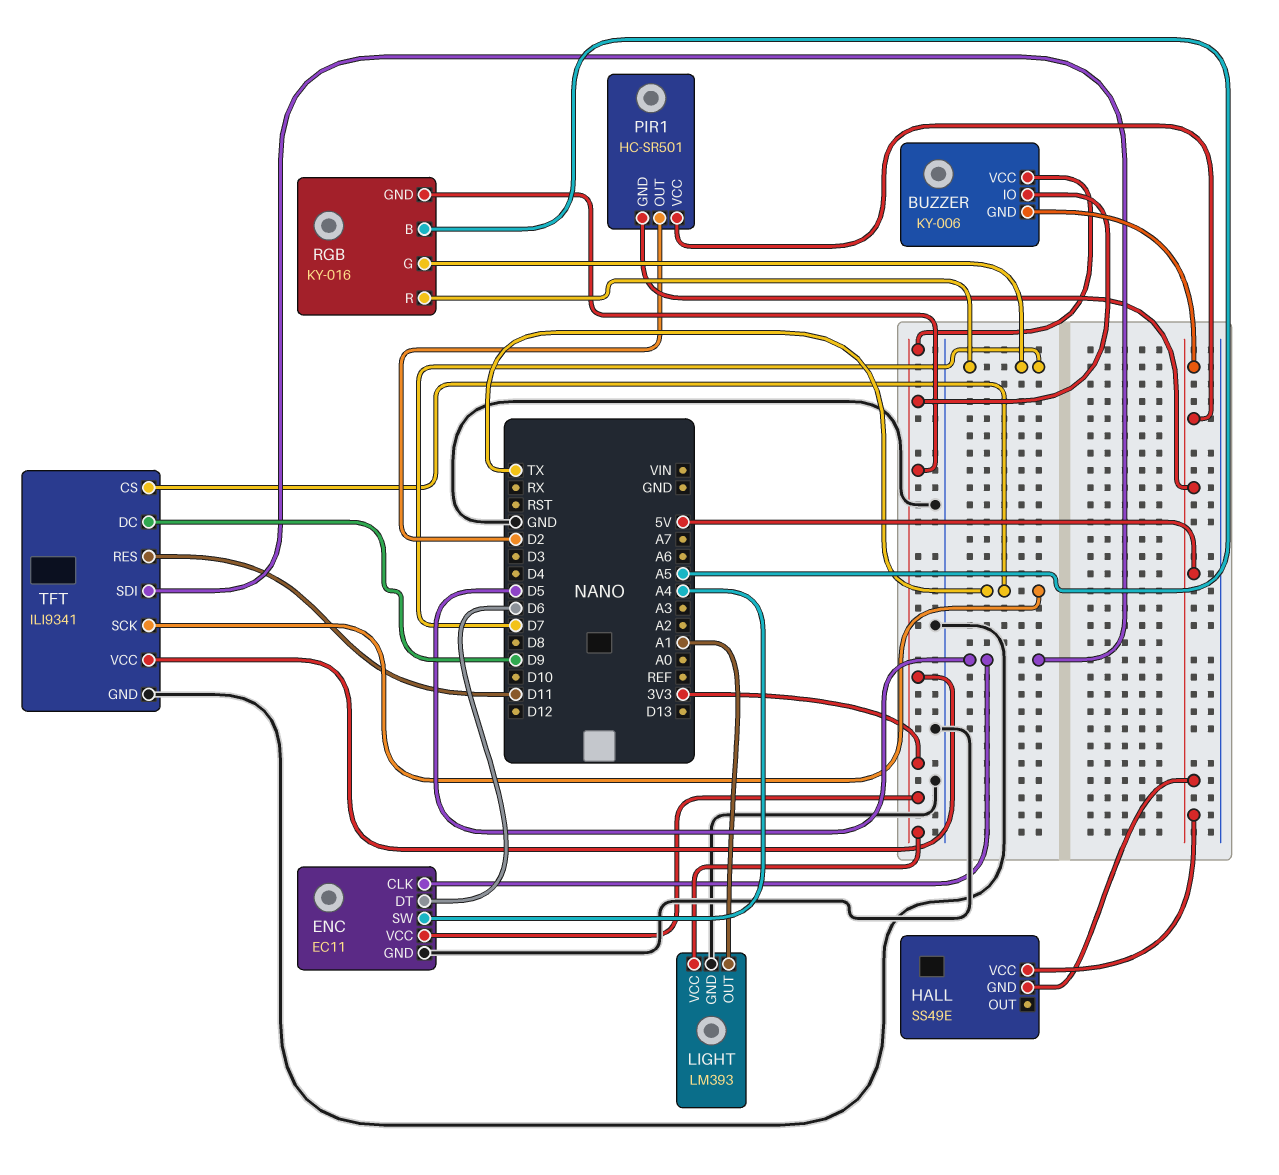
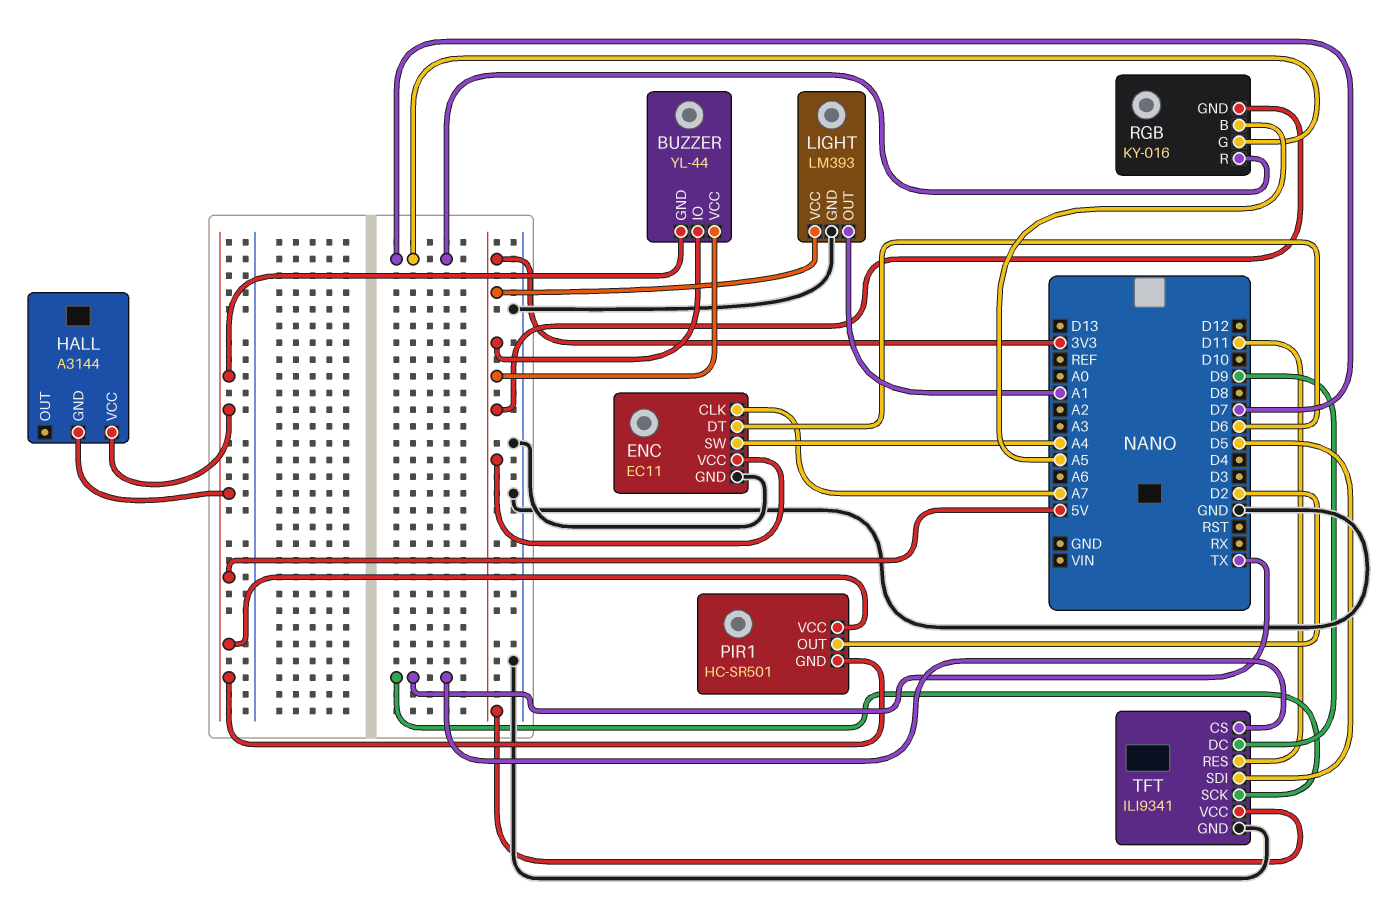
BUZZER: KY-006 -> YL-44
ENC pin CLK: D5 -> A7
HALL: SS49E -> A3144

